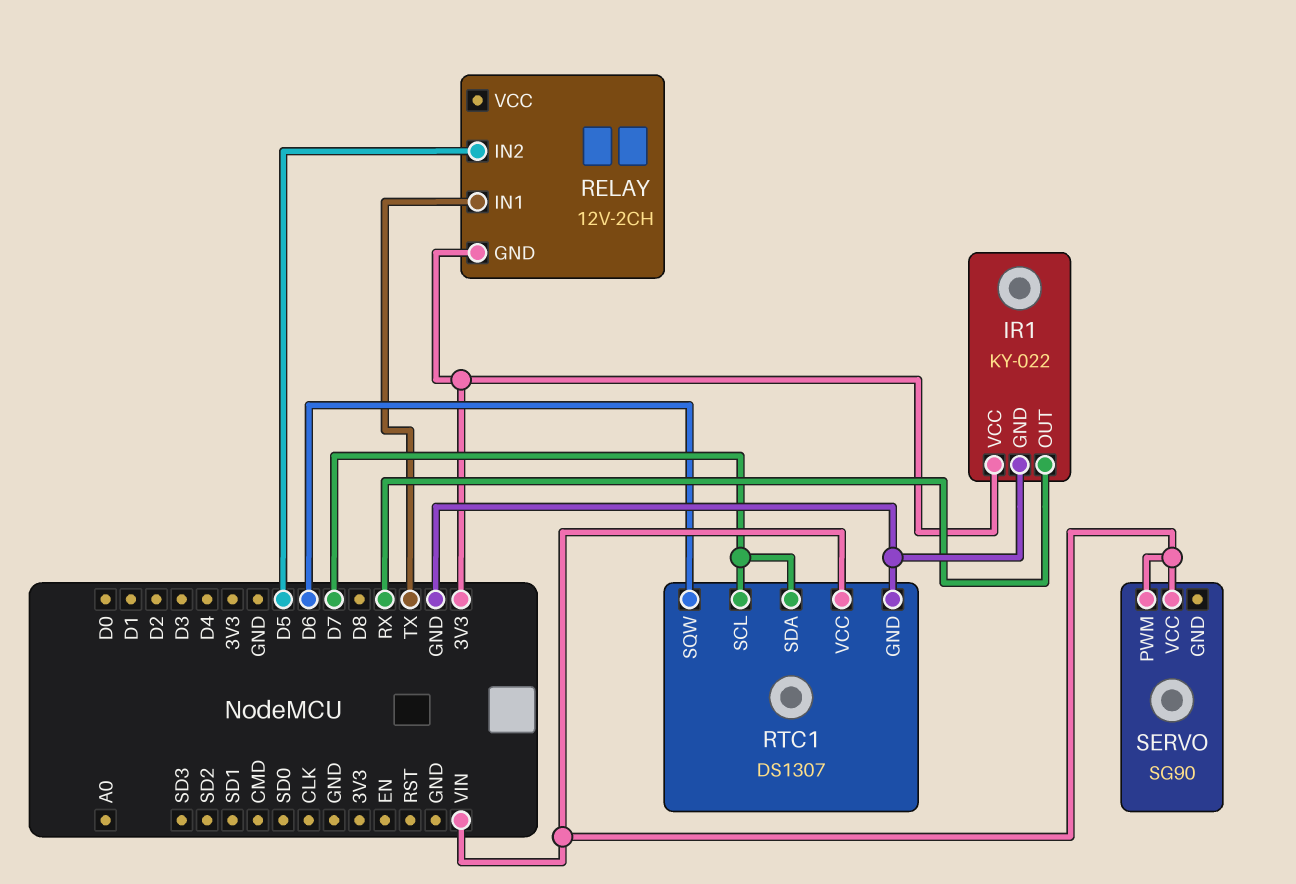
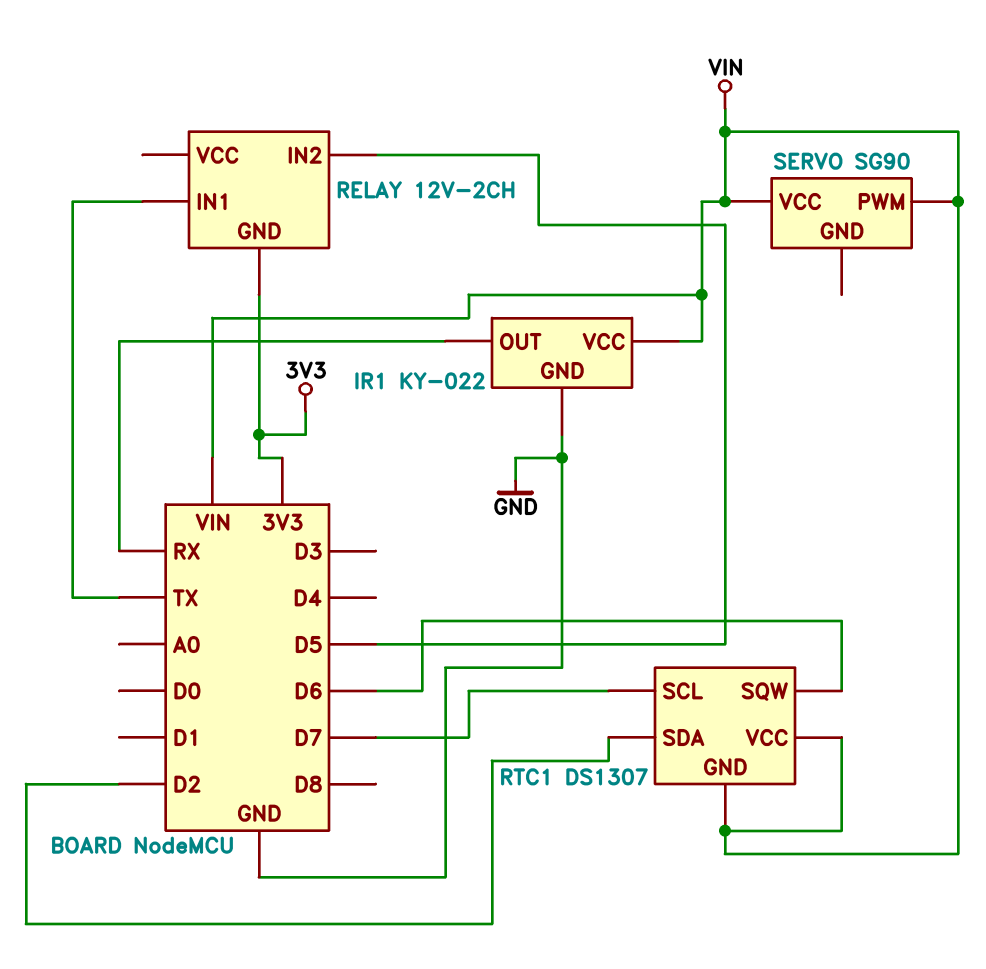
IR1 pin VCC: 3V3 -> VIN
RTC1 pin GND: GND -> VIN
RTC1 pin SDA: D7 -> D2

